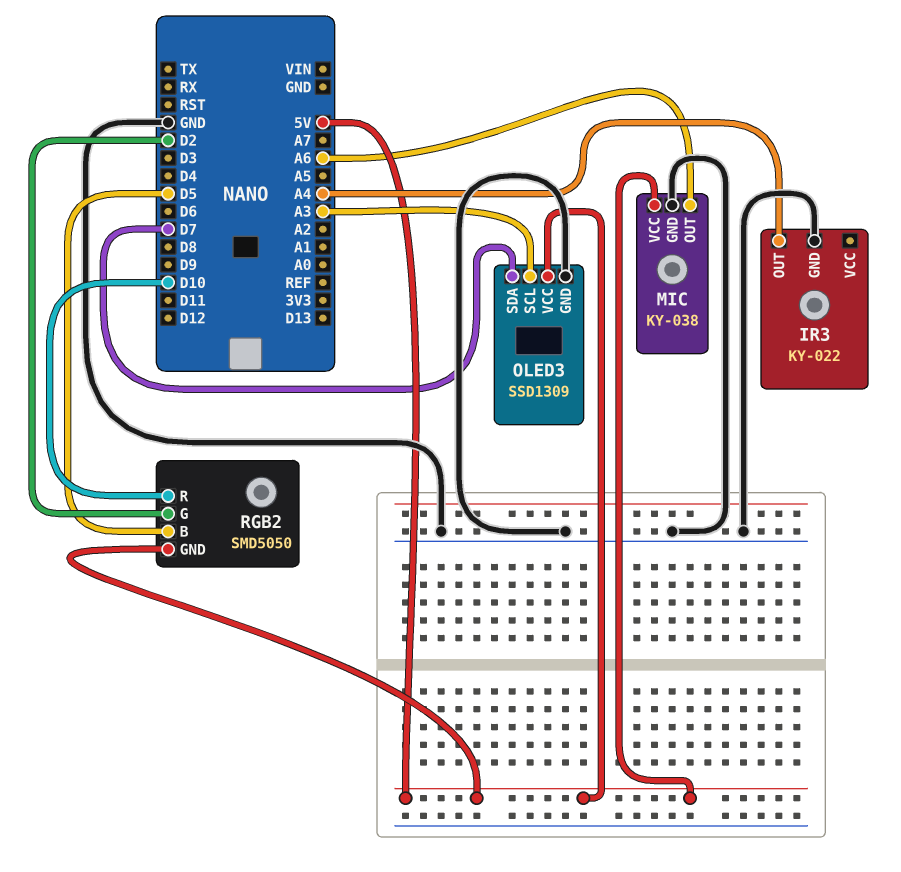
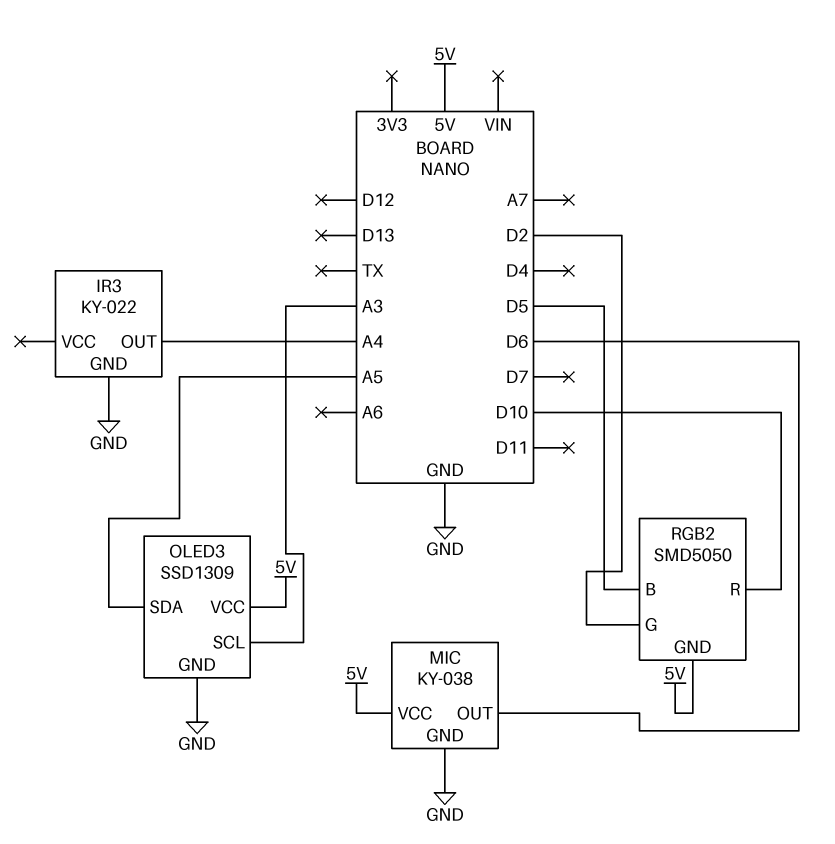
MIC pin OUT: A6 -> D6
OLED3 pin SDA: D7 -> A5

